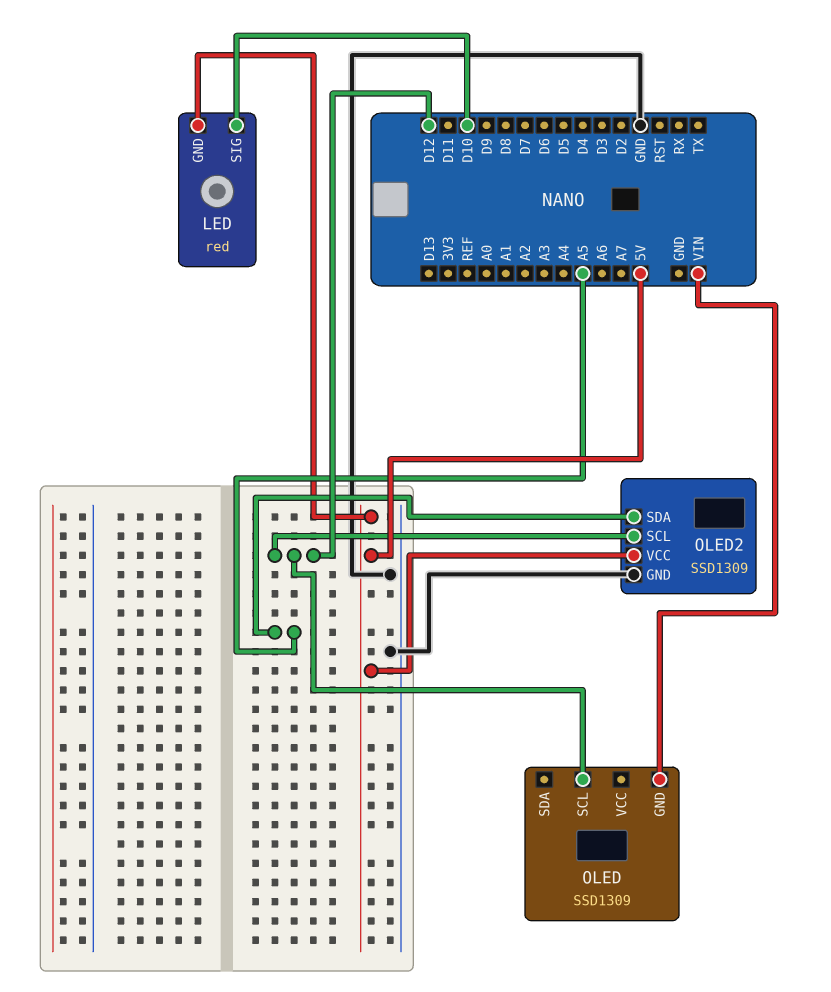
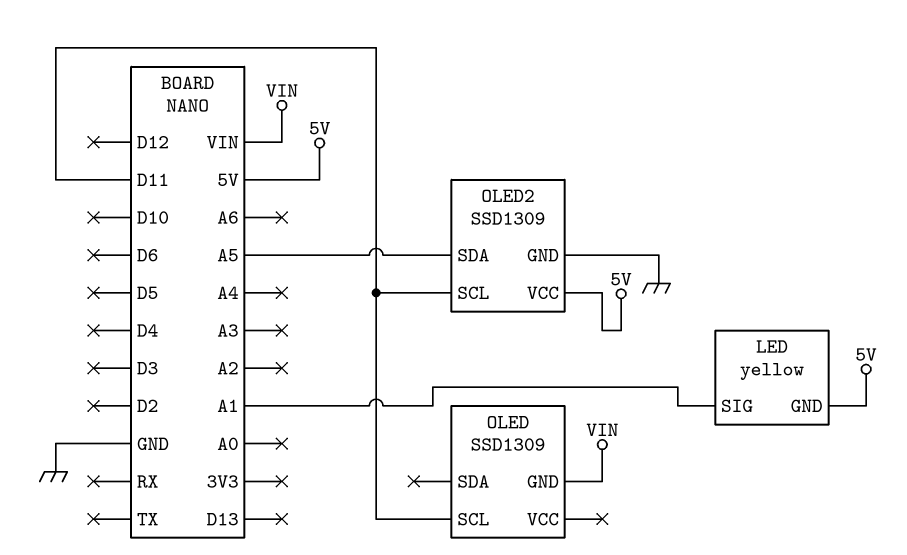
LED: red -> yellow
LED pin SIG: D10 -> A1
OLED pin SCL: D12 -> D11
OLED2 pin SCL: D12 -> D11

